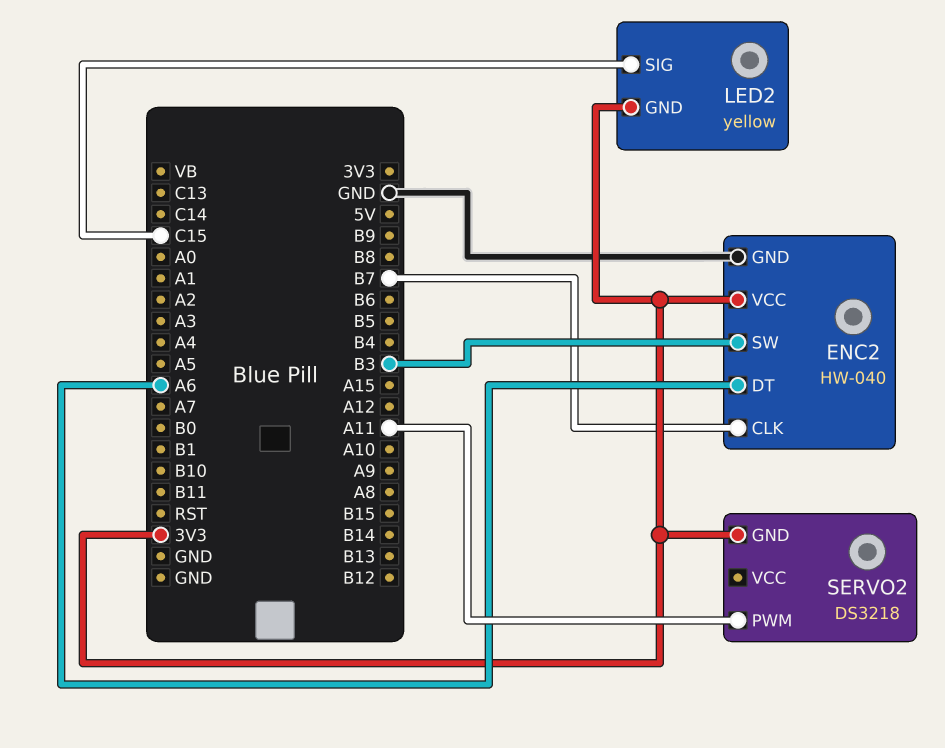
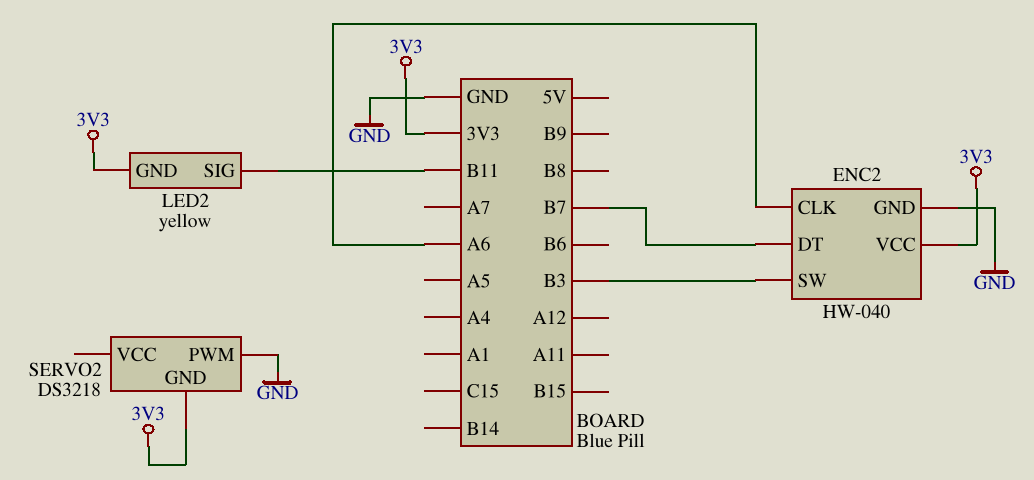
ENC2 pin CLK: B7 -> A6
ENC2 pin DT: A6 -> B7
LED2 pin SIG: C15 -> B11
SERVO2 pin PWM: A11 -> GND

